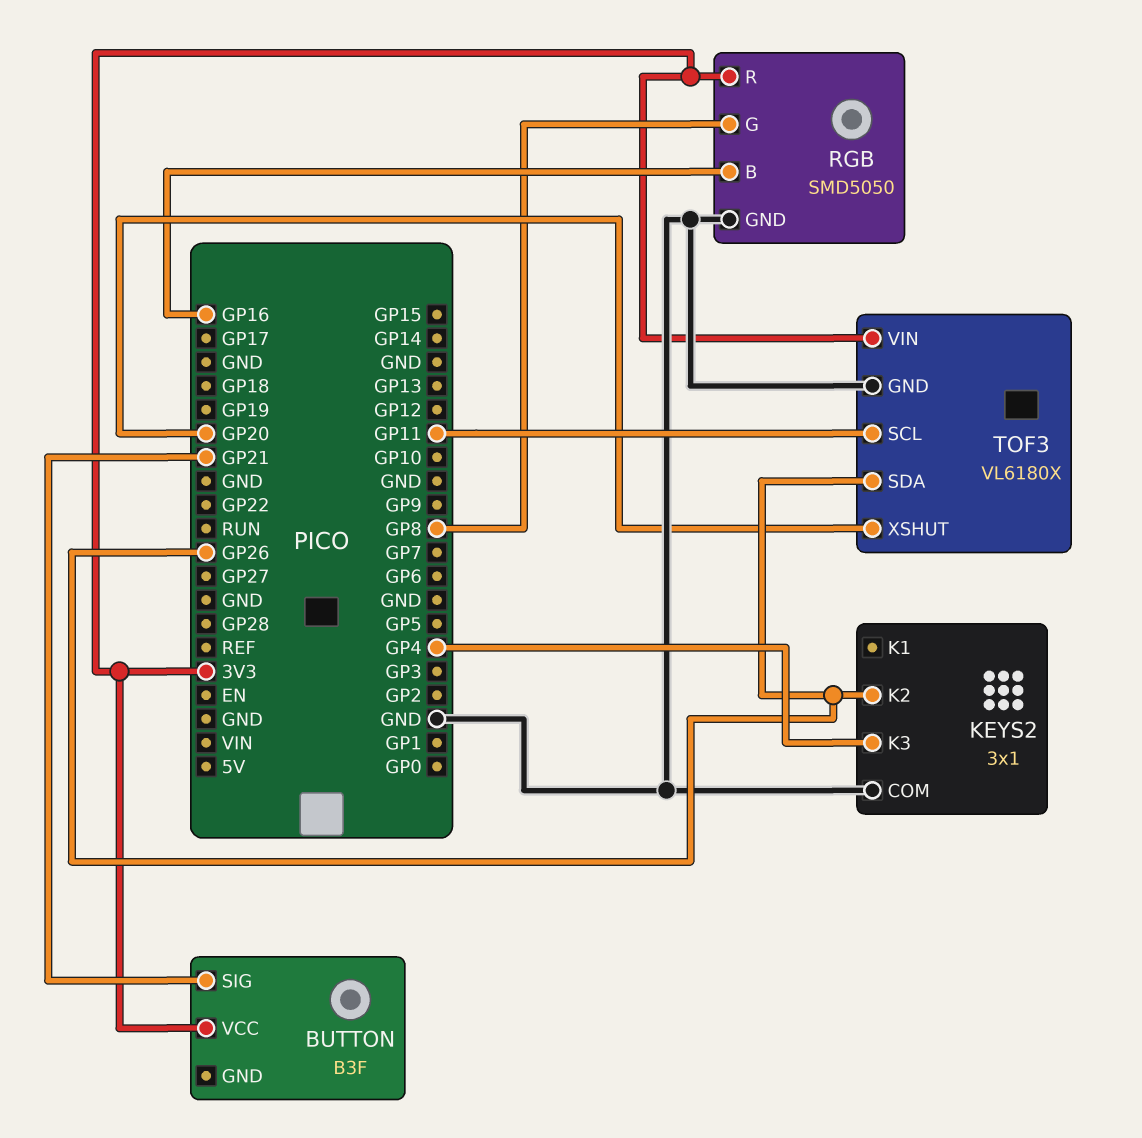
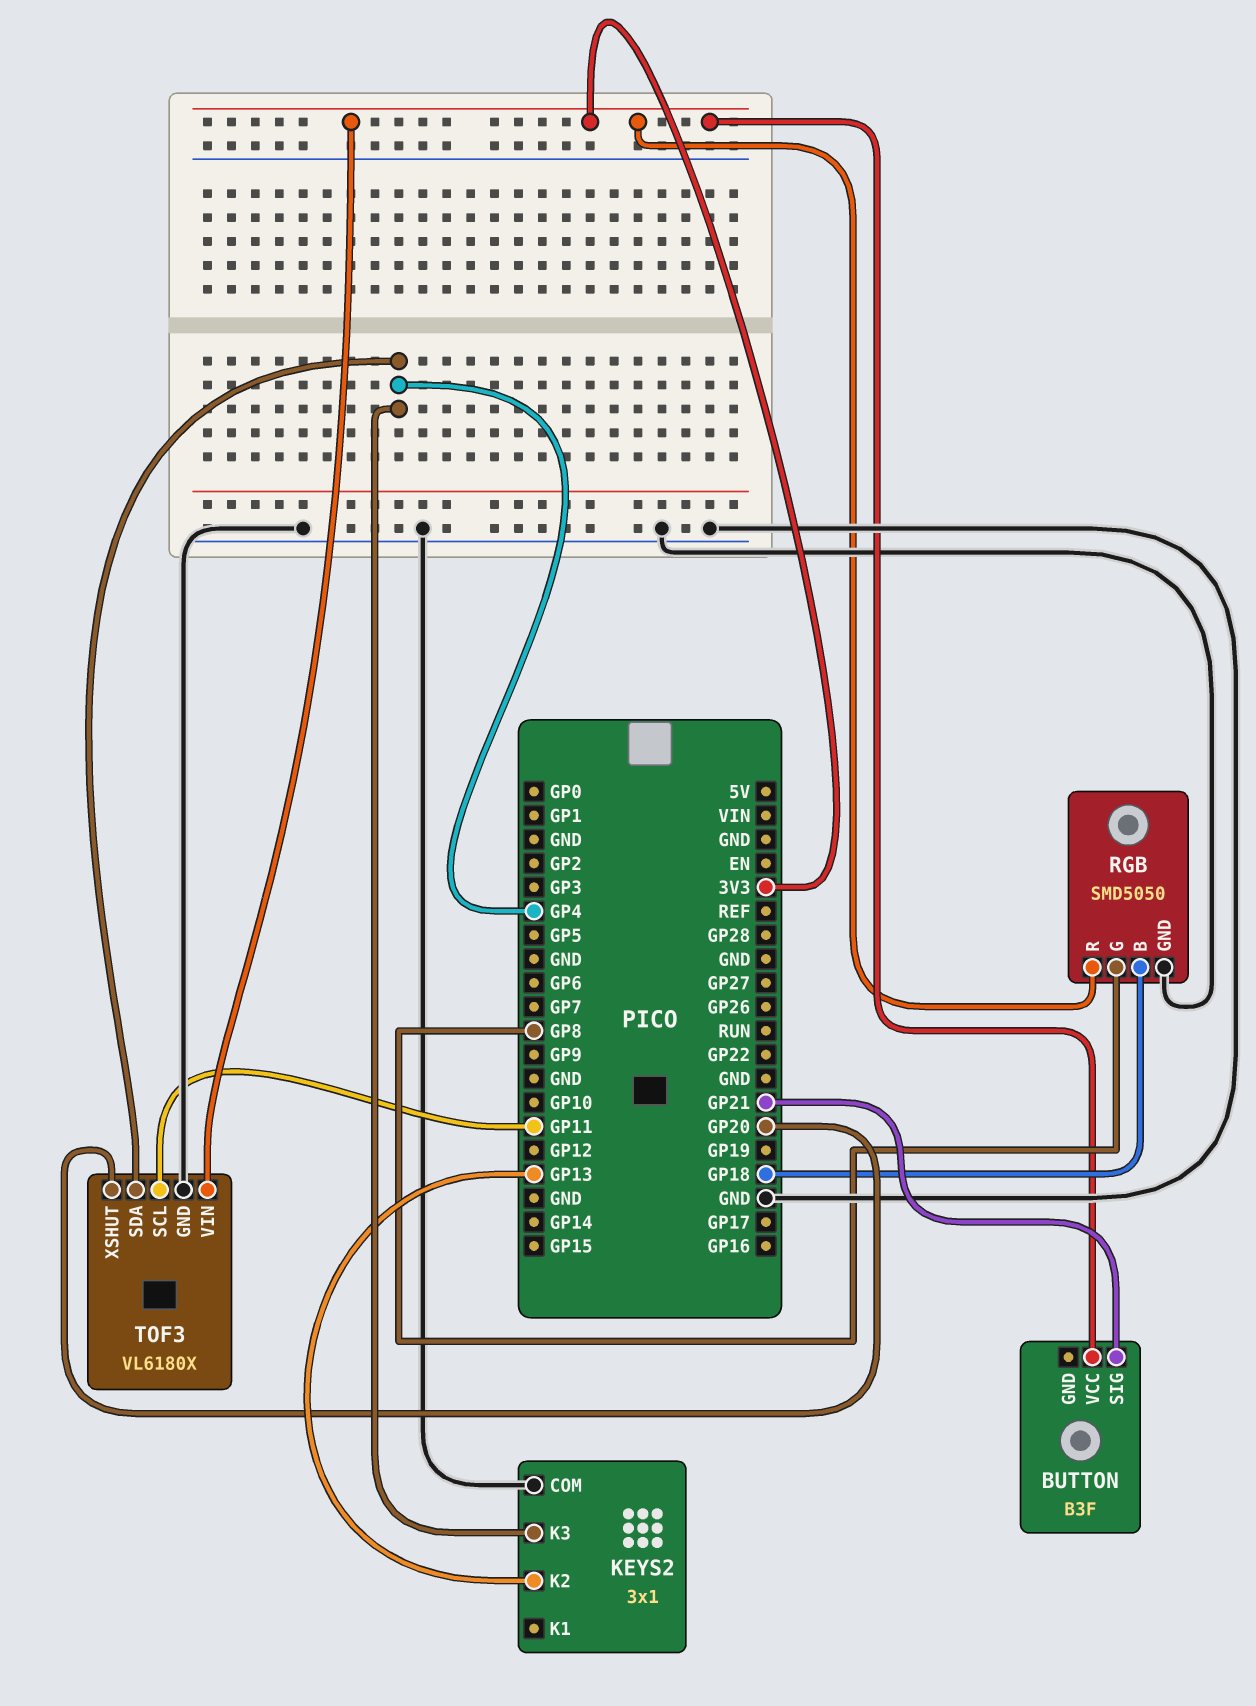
KEYS2 pin K2: GP26 -> GP13
RGB pin B: GP16 -> GP18
TOF3 pin SDA: GP26 -> GP4

